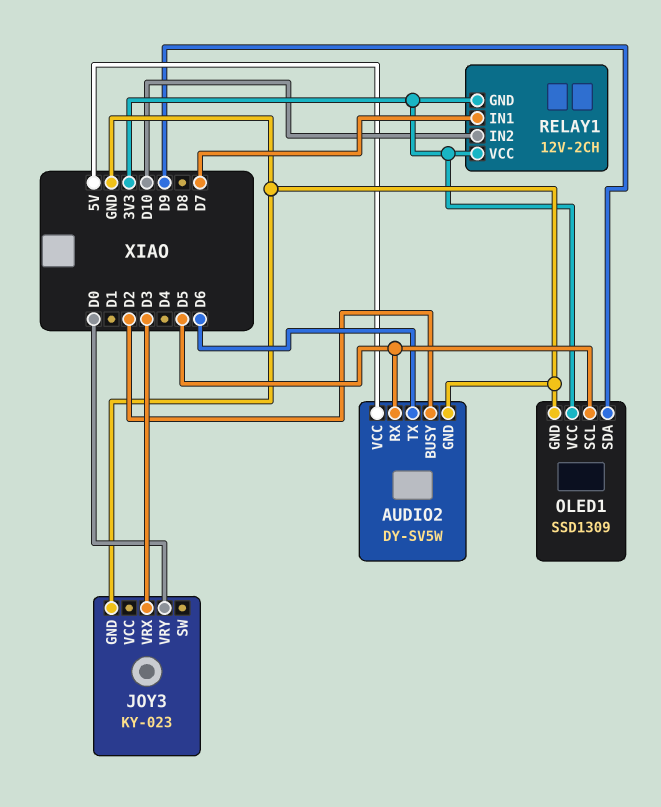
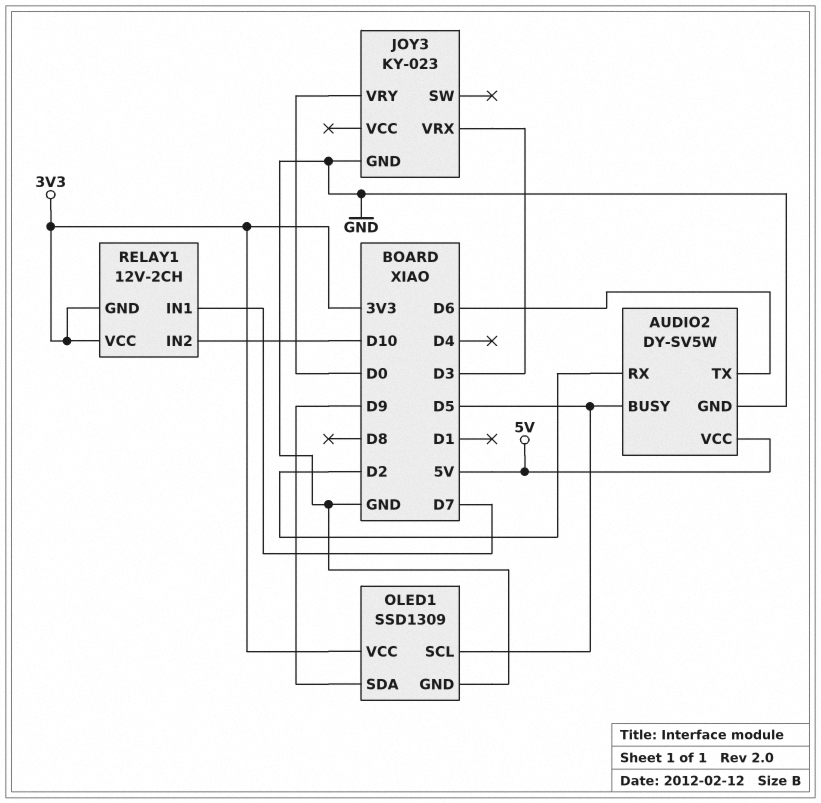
AUDIO2 pin BUSY: D2 -> D5
AUDIO2 pin RX: D5 -> D2

